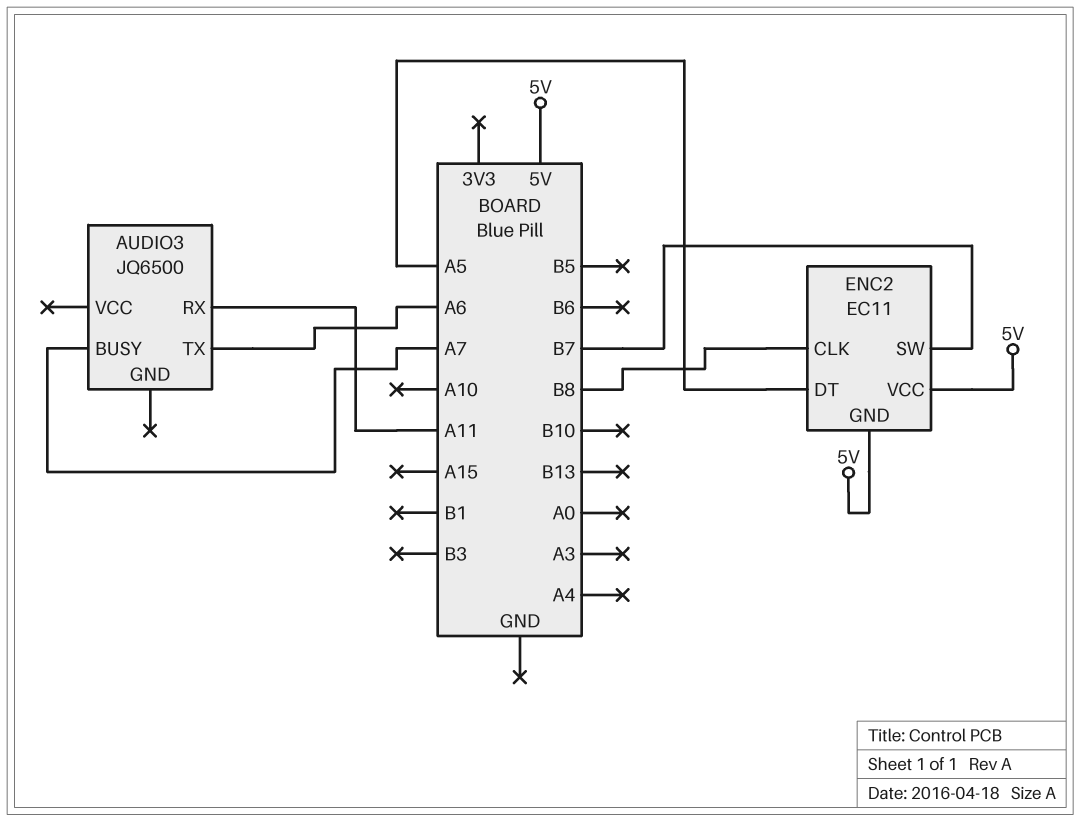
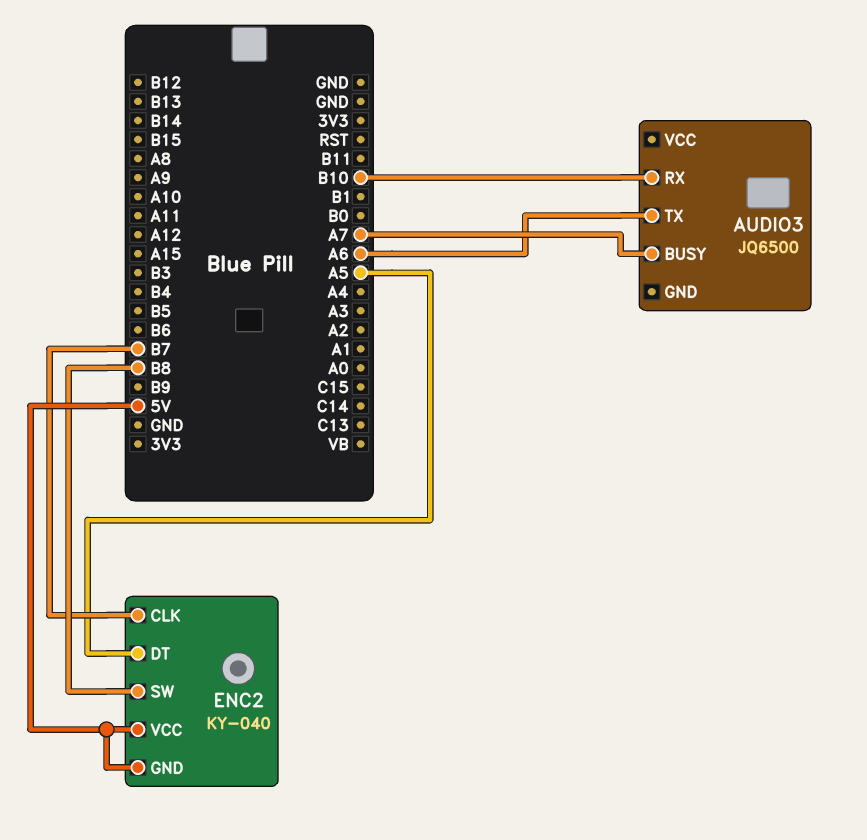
AUDIO3 pin RX: A11 -> B10
ENC2: EC11 -> KY-040
ENC2 pin CLK: B8 -> B7
ENC2 pin SW: B7 -> B8

